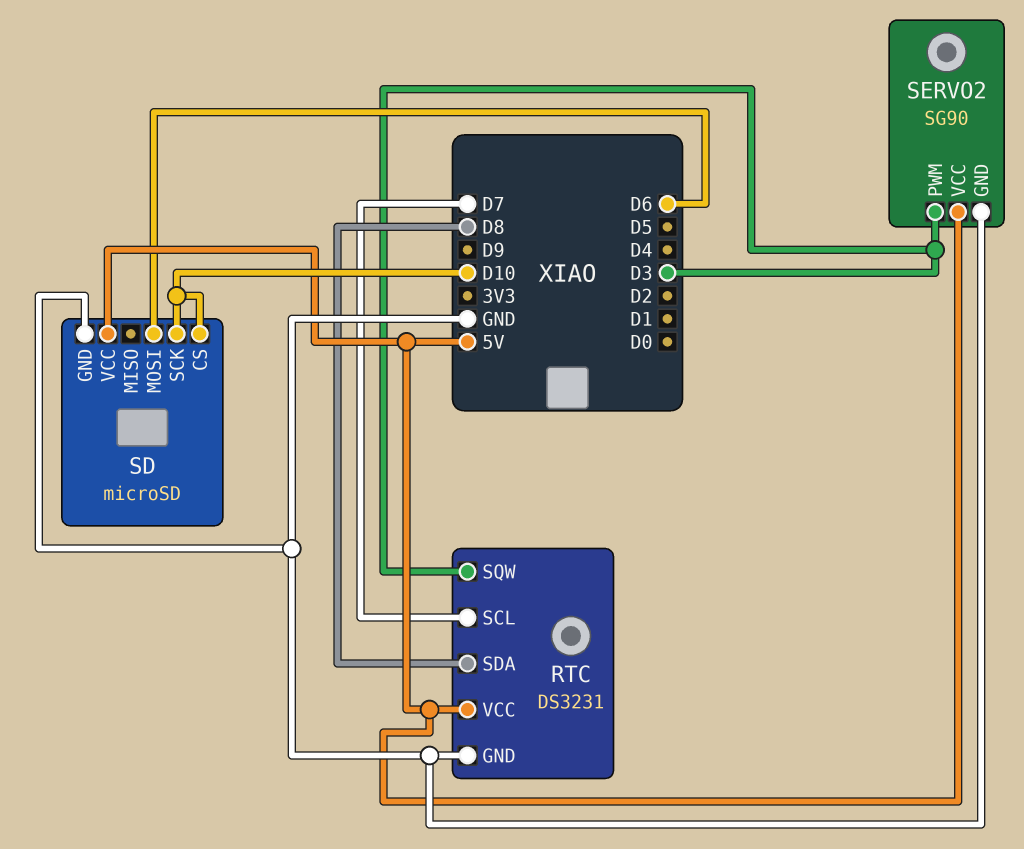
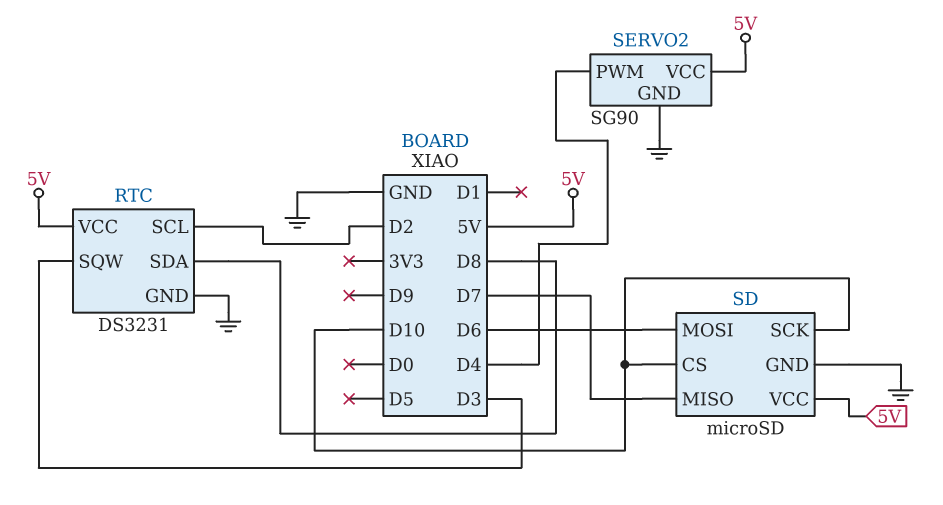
RTC pin SCL: D7 -> D2
SD pin MISO: none -> D7
SERVO2 pin PWM: D3 -> D4

